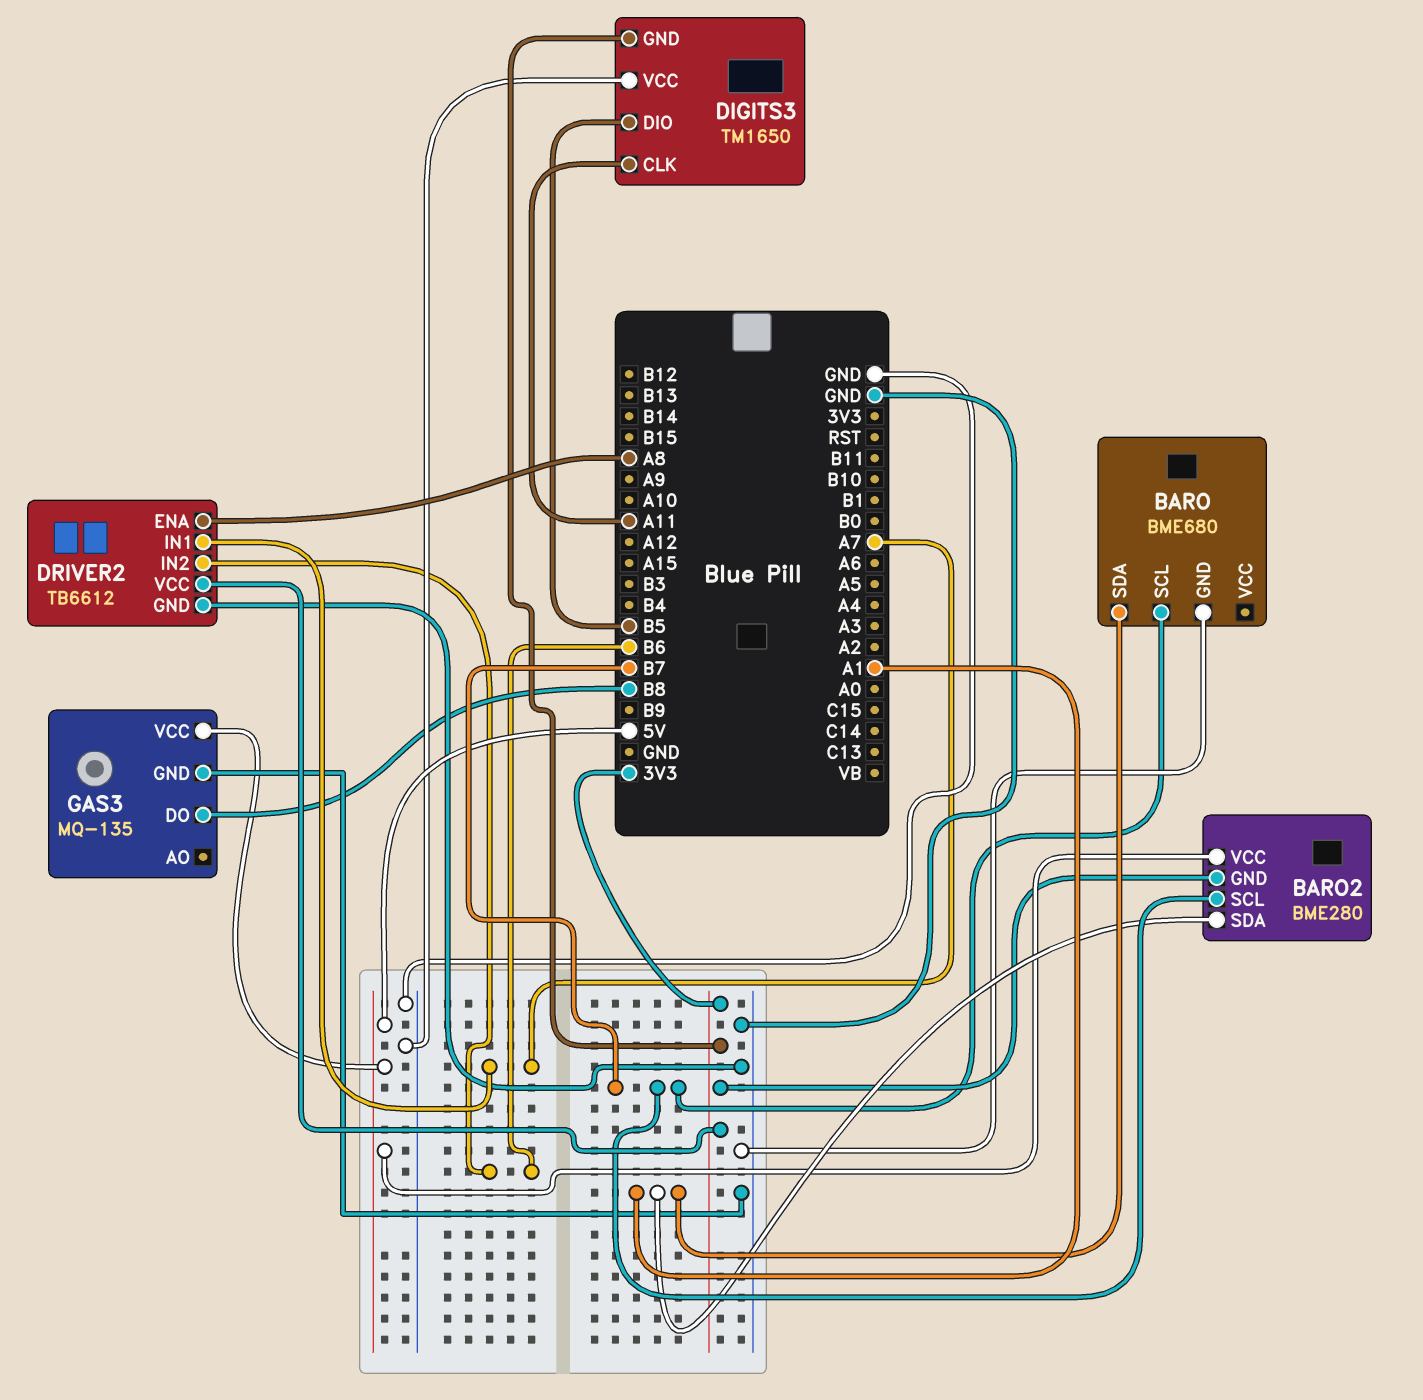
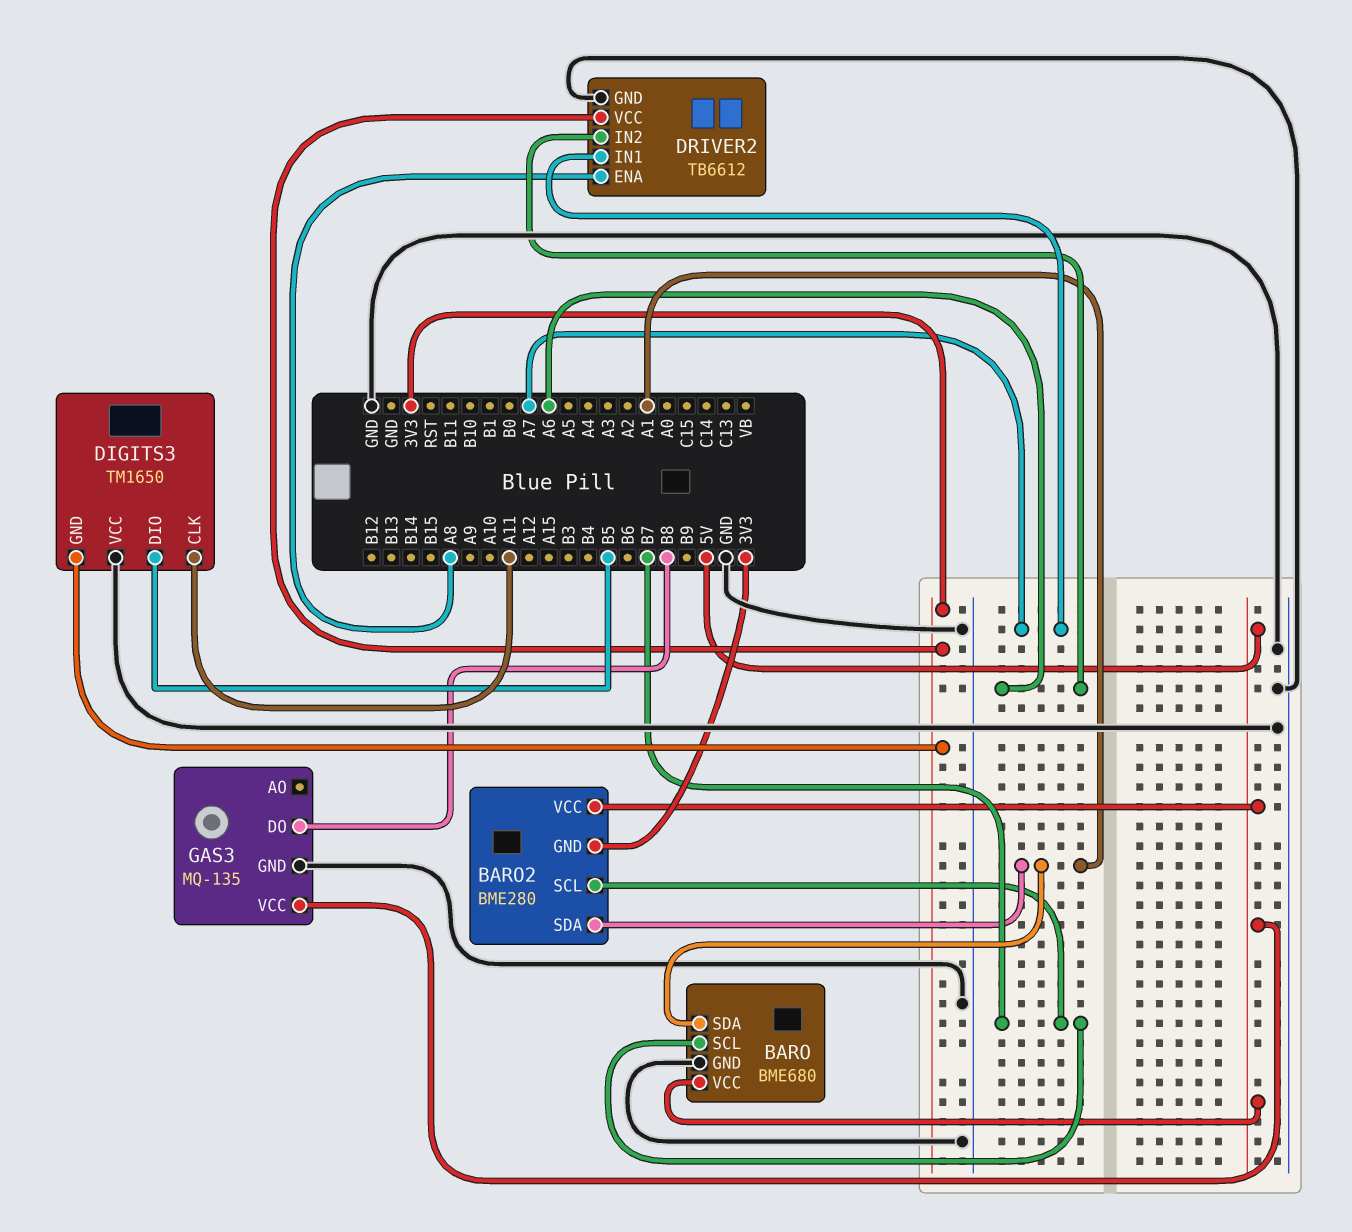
BARO pin VCC: none -> 5V
DRIVER2 pin IN2: B6 -> A6

